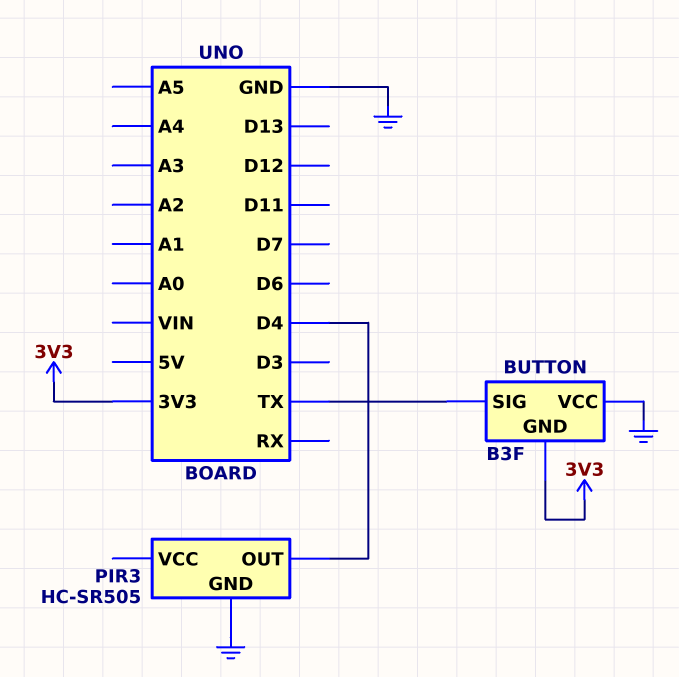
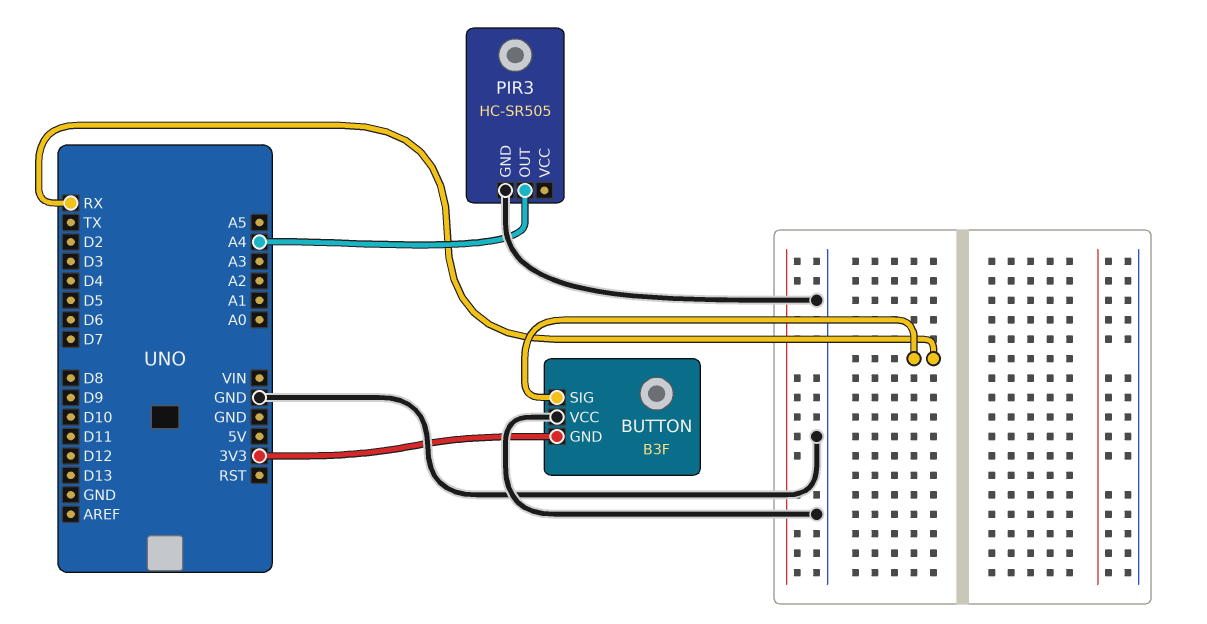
BUTTON pin SIG: TX -> RX
PIR3 pin OUT: D4 -> A4

